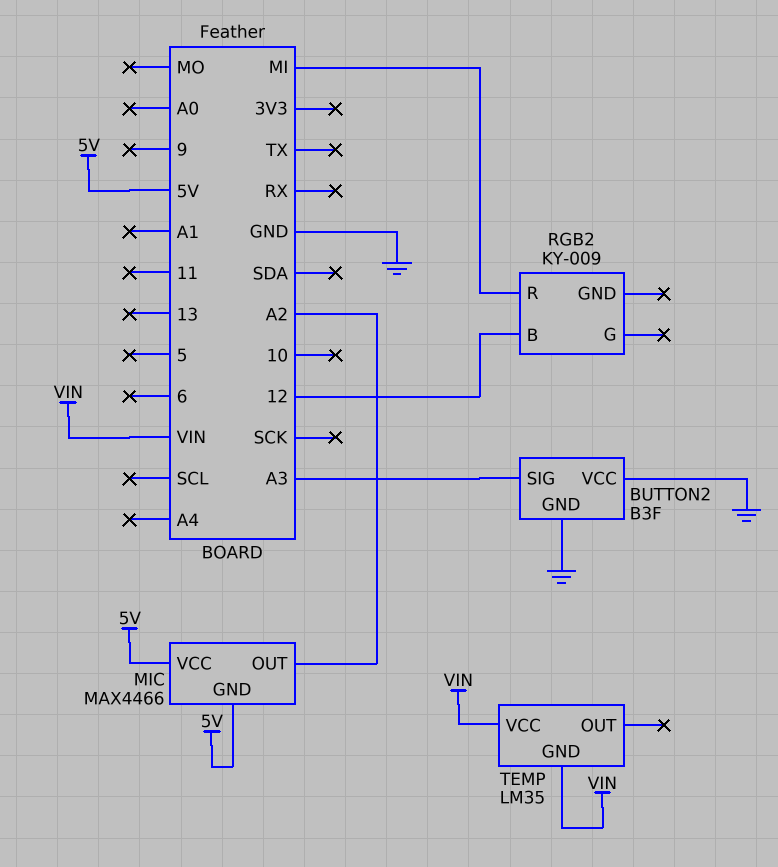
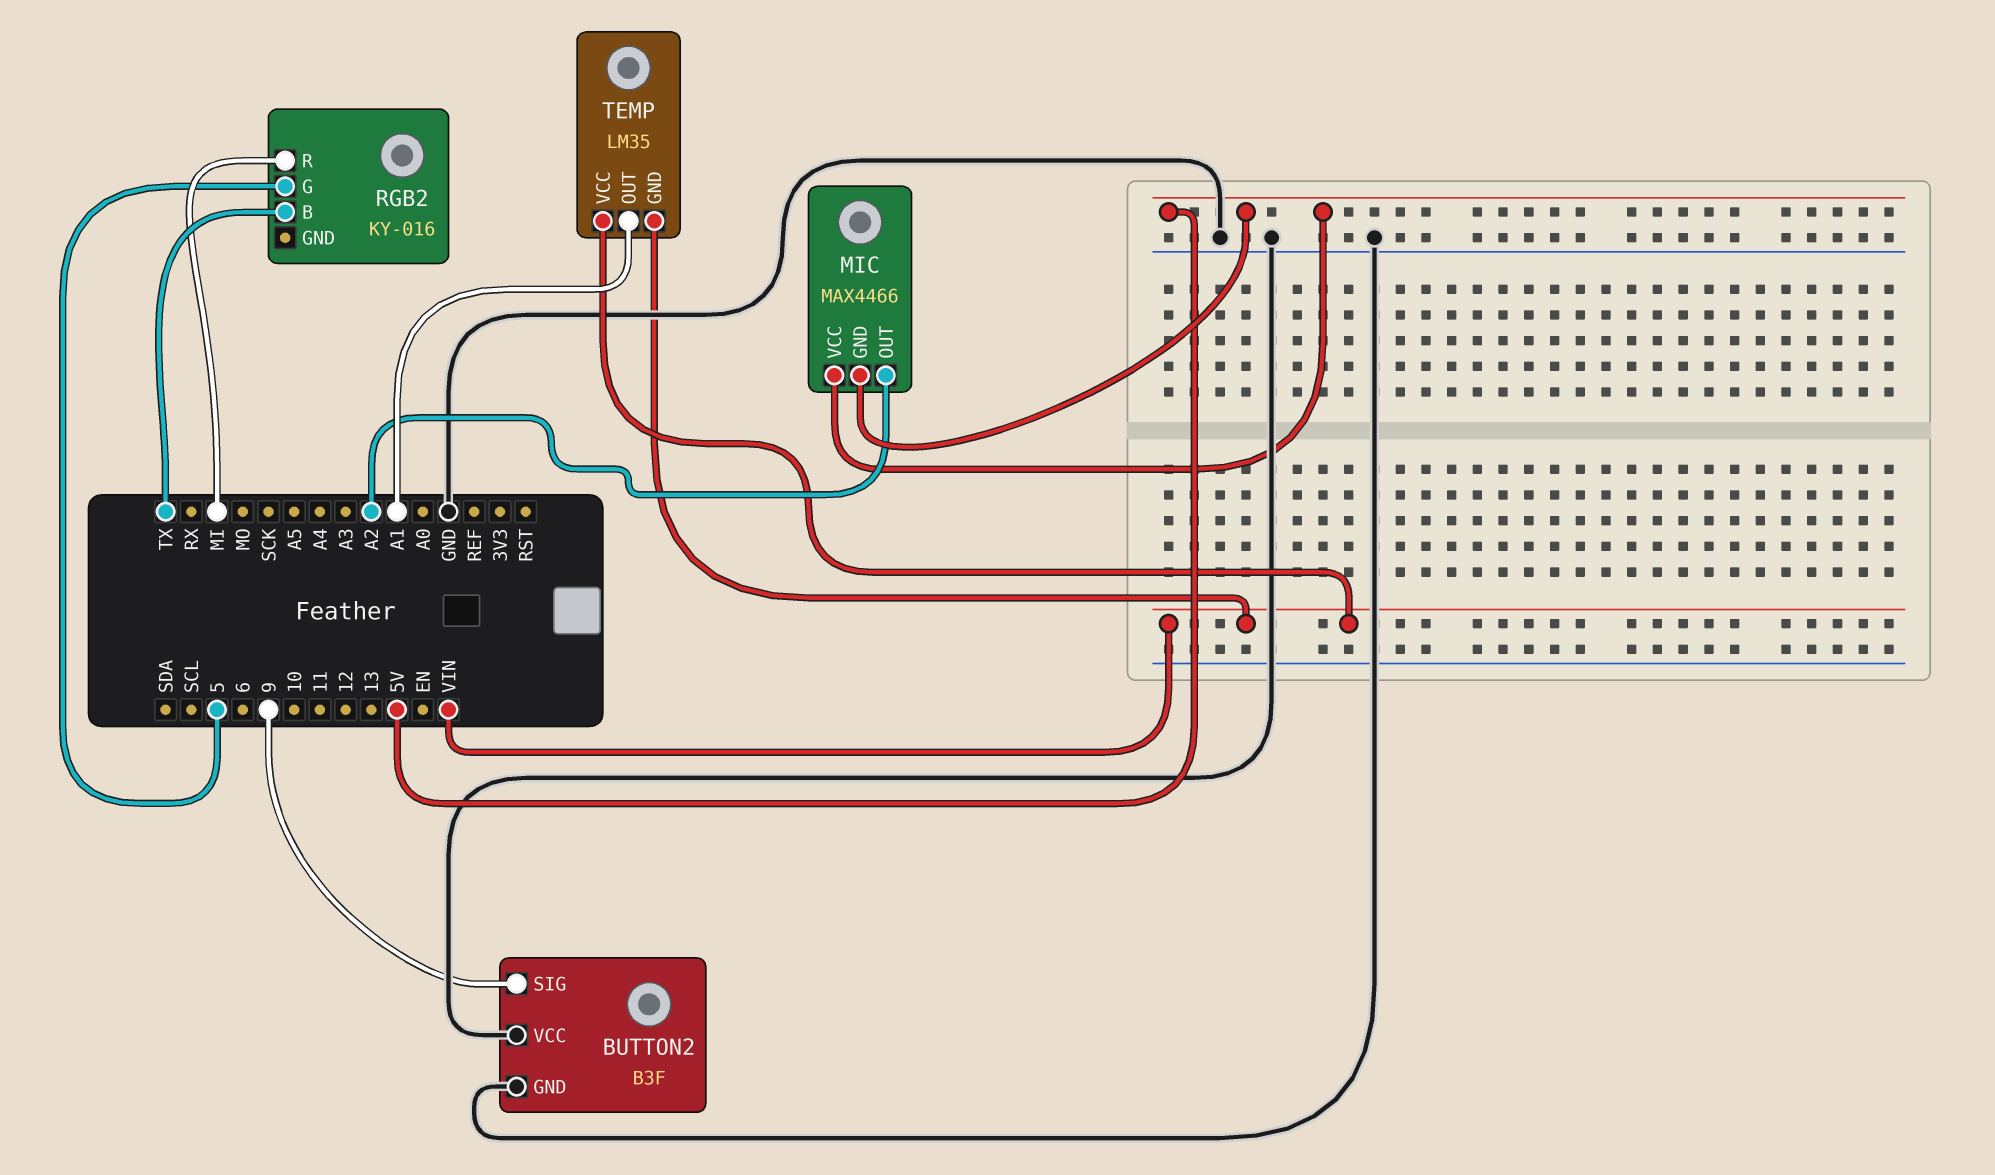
BUTTON2 pin SIG: A3 -> 9
RGB2: KY-009 -> KY-016
RGB2 pin B: 12 -> TX
RGB2 pin G: none -> 5
TEMP pin OUT: none -> A1

